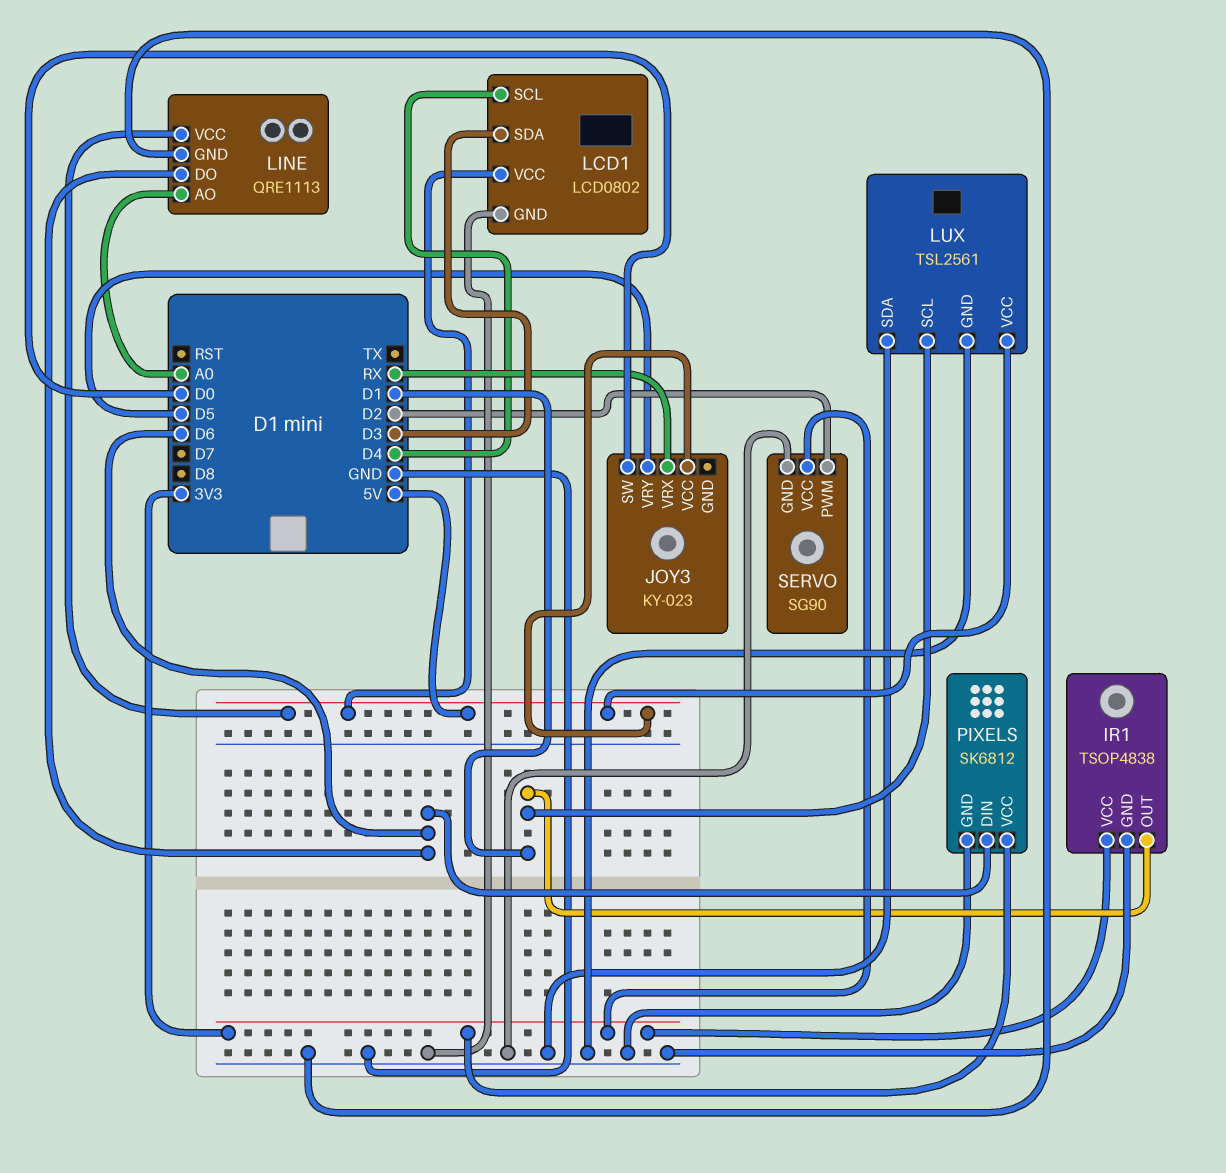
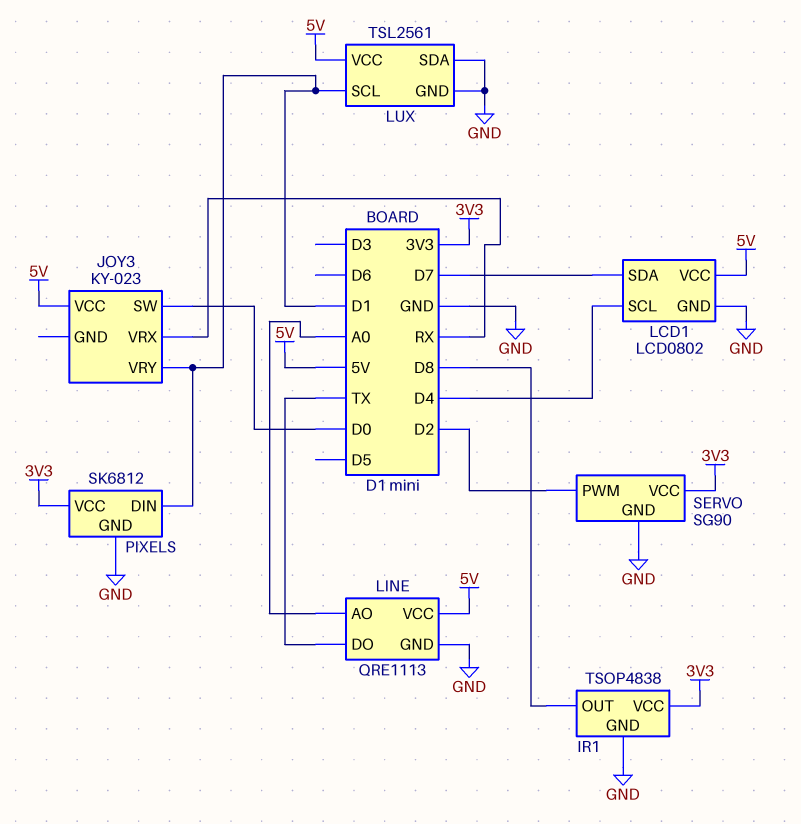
IR1 pin OUT: D1 -> D8
JOY3 pin VRY: D5 -> D1
LCD1 pin SDA: D3 -> D7
LINE pin DO: D6 -> TX
PIXELS pin DIN: D6 -> D1

